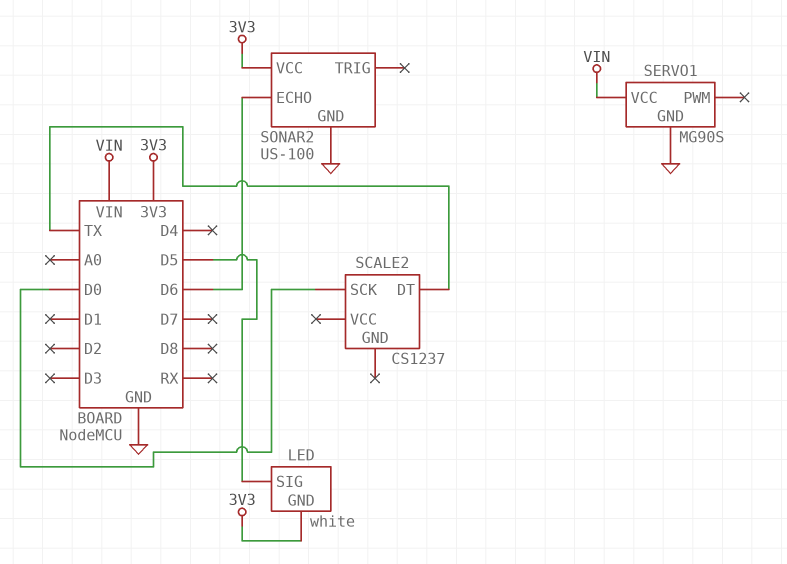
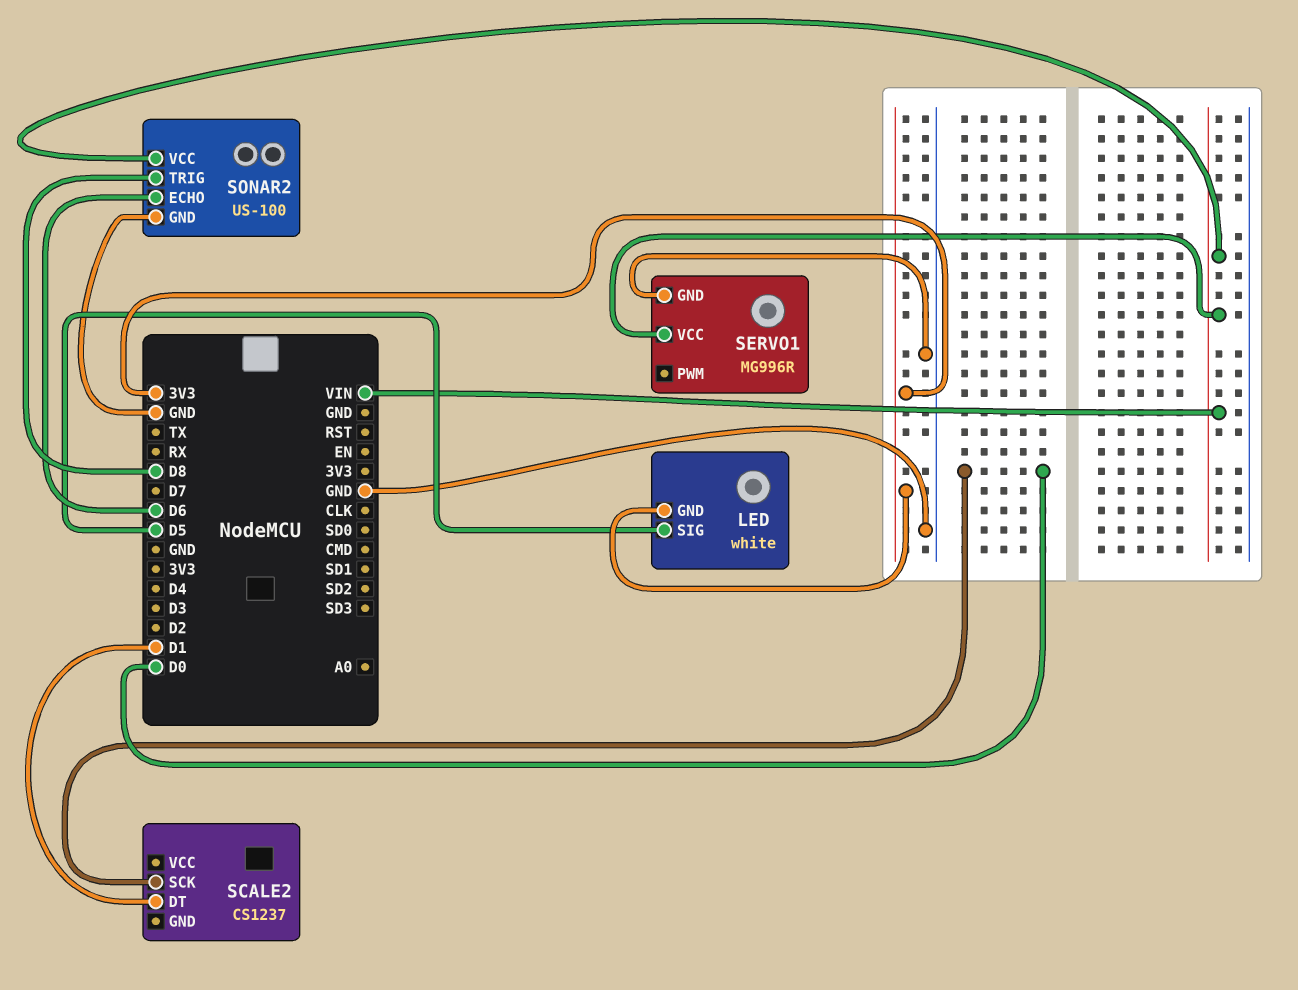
SCALE2 pin DT: TX -> D1
SERVO1: MG90S -> MG996R
SONAR2 pin TRIG: none -> D8
SONAR2 pin VCC: 3V3 -> VIN

